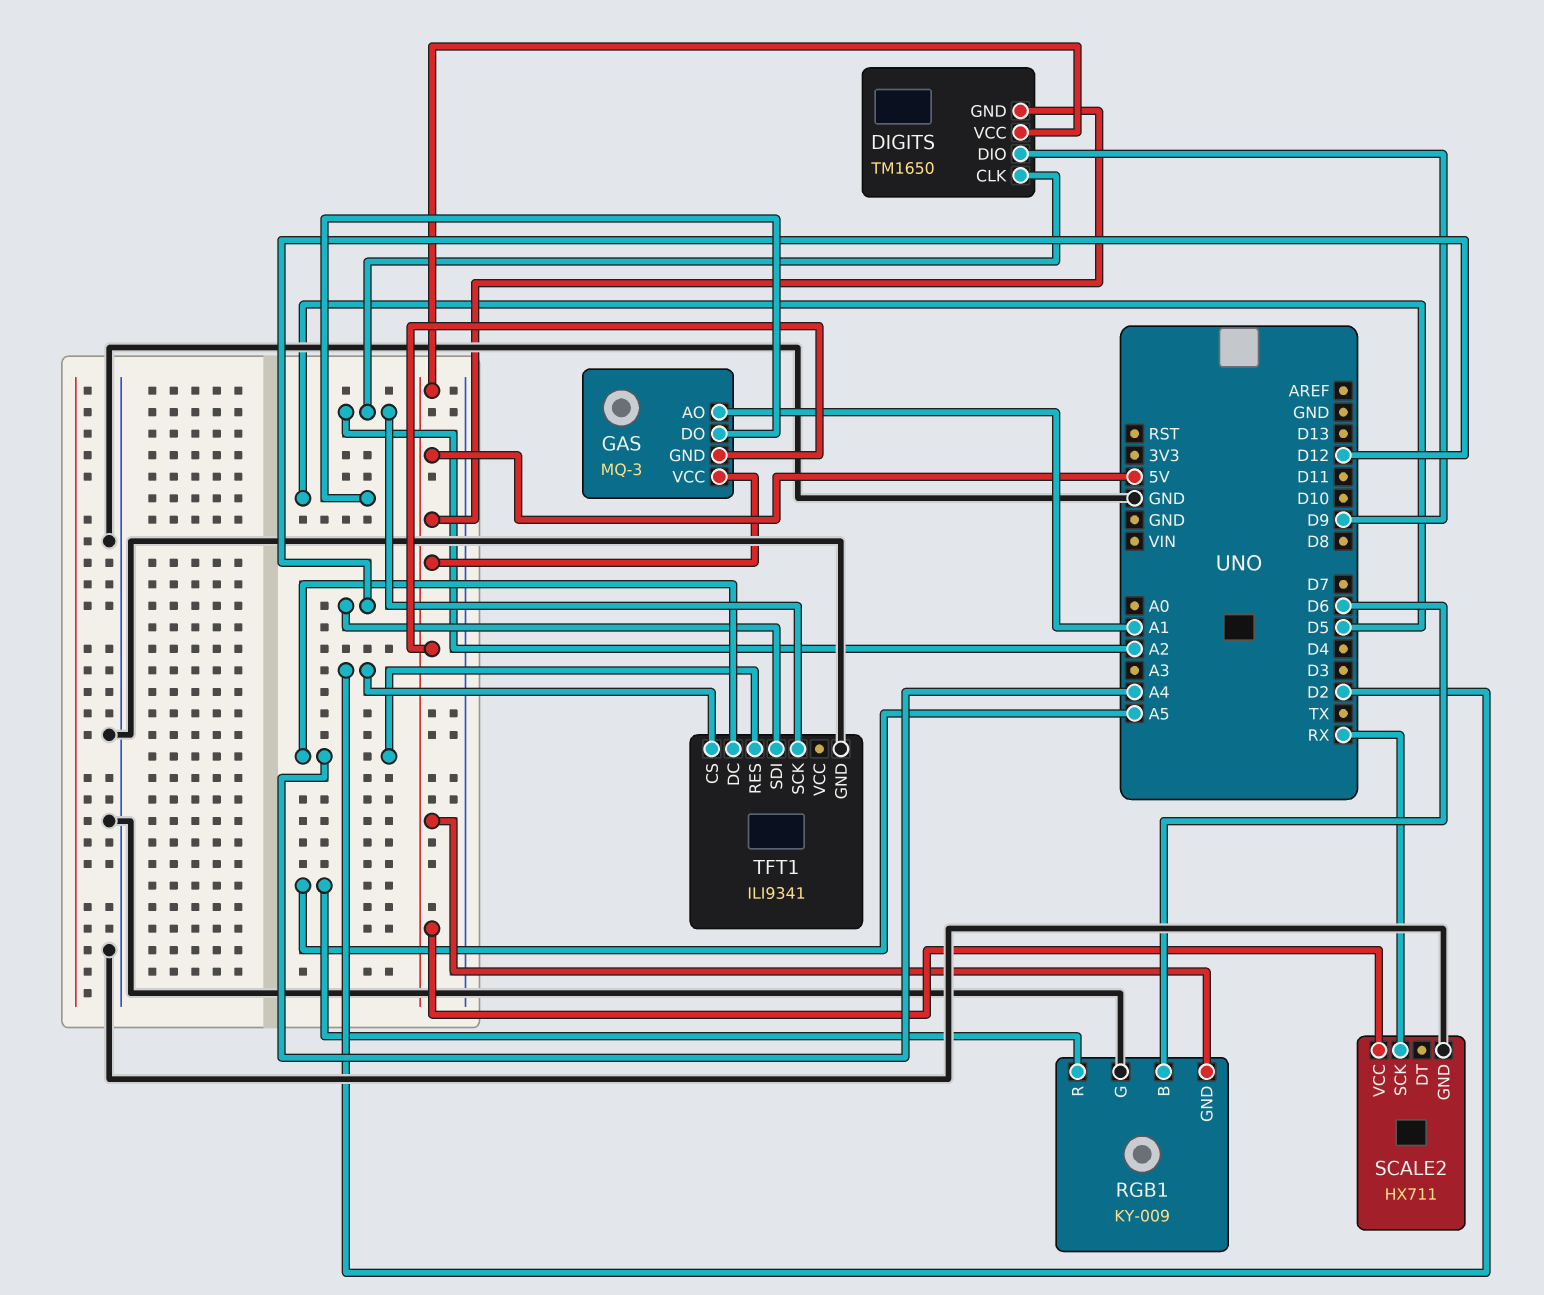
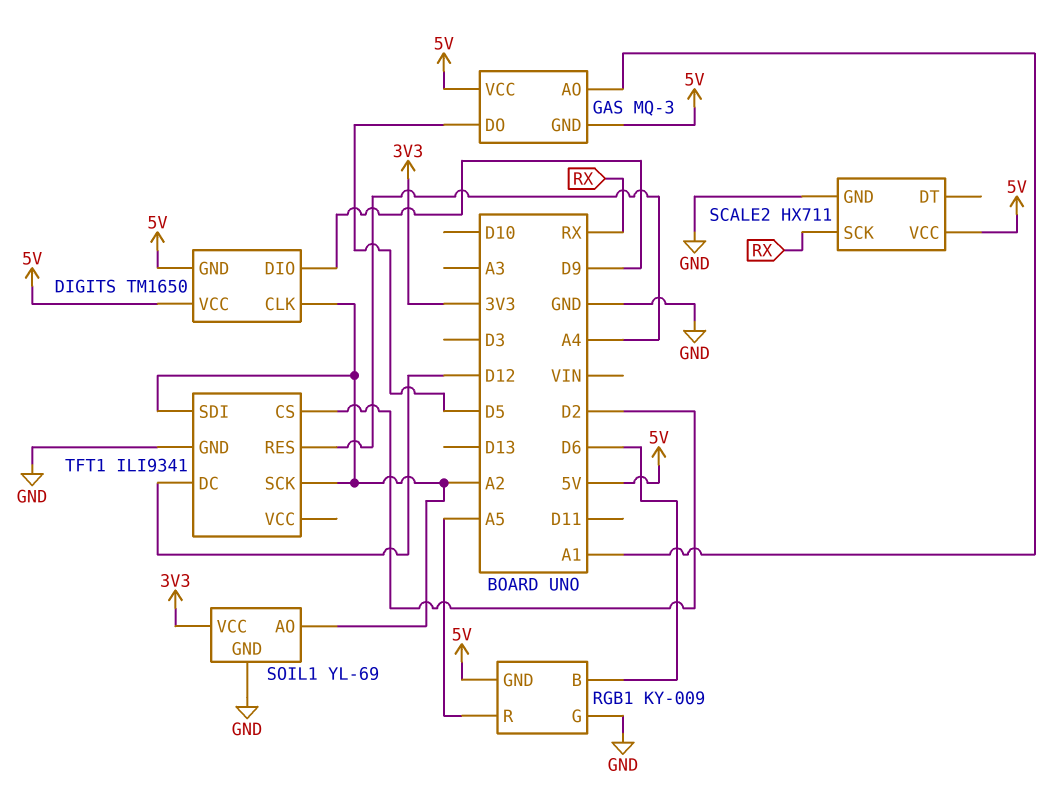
SOIL1: none -> YL-69
SOIL1 pin AO: none -> A2
SOIL1 pin GND: none -> GND
SOIL1 pin VCC: none -> 3V3
TFT1 pin DC: A4 -> D12
TFT1 pin SDI: D12 -> A2

